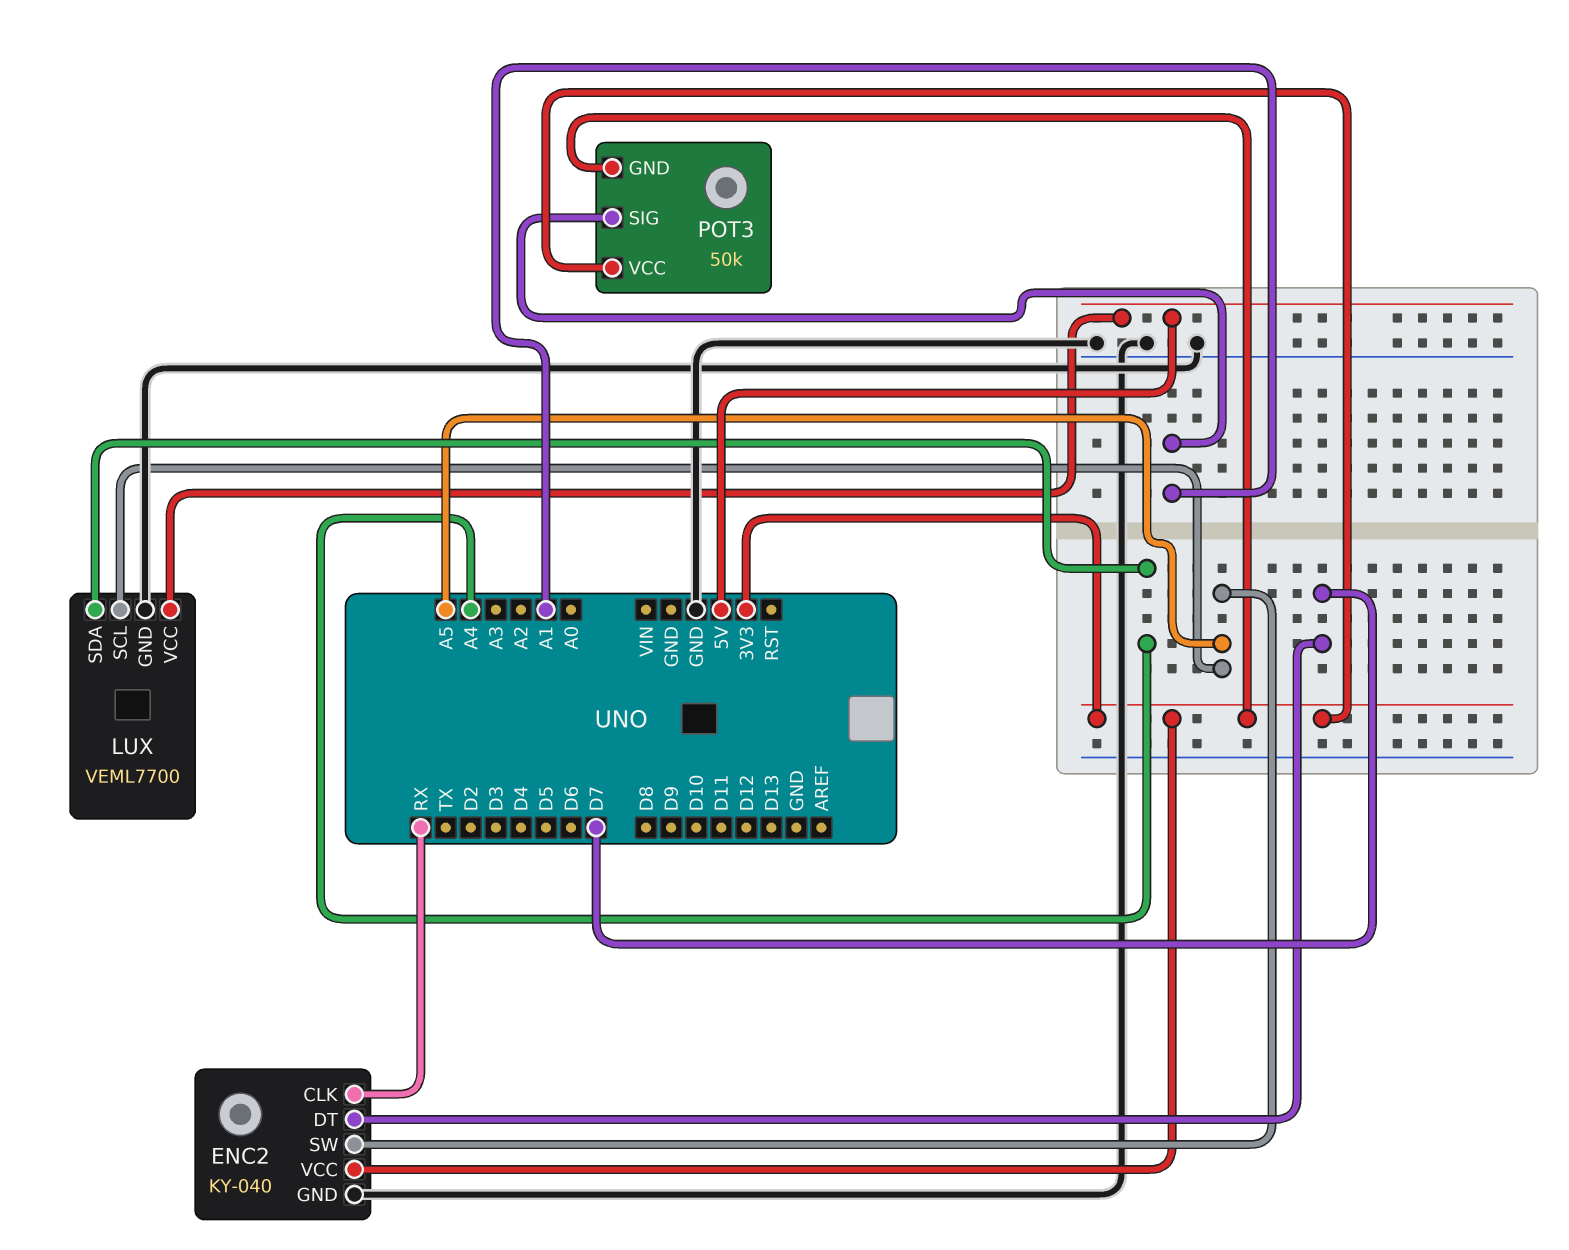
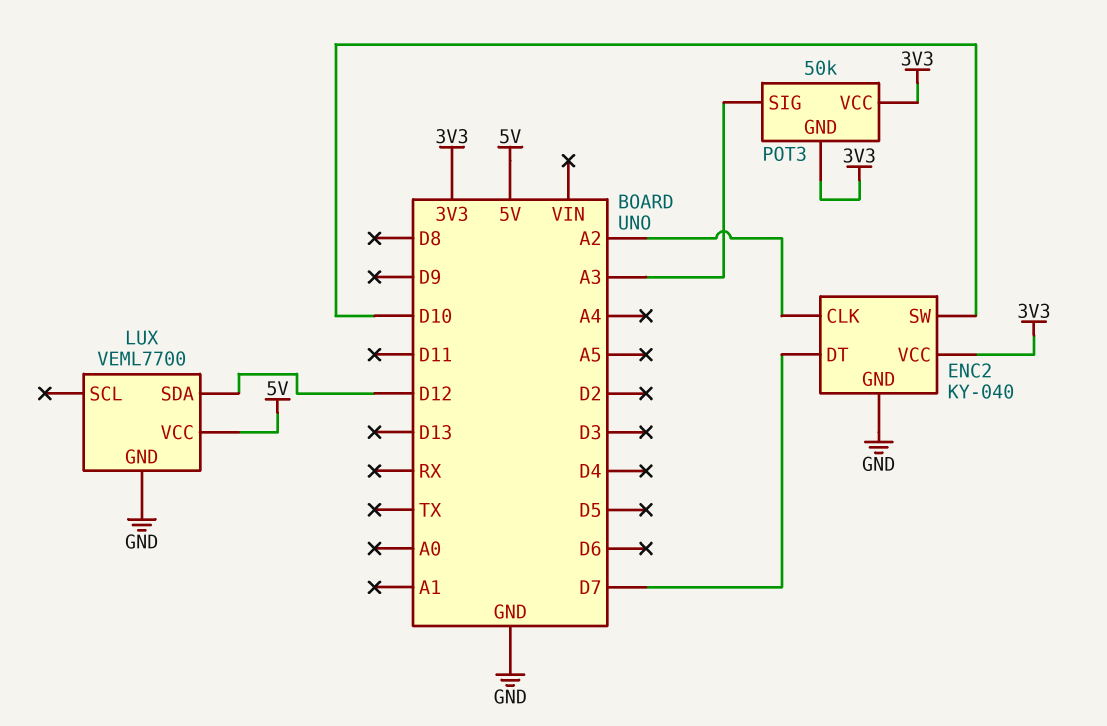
ENC2 pin CLK: RX -> A2
ENC2 pin SW: A5 -> D10
LUX pin SCL: A5 -> none
LUX pin SDA: A4 -> D12
POT3 pin SIG: A1 -> A3

